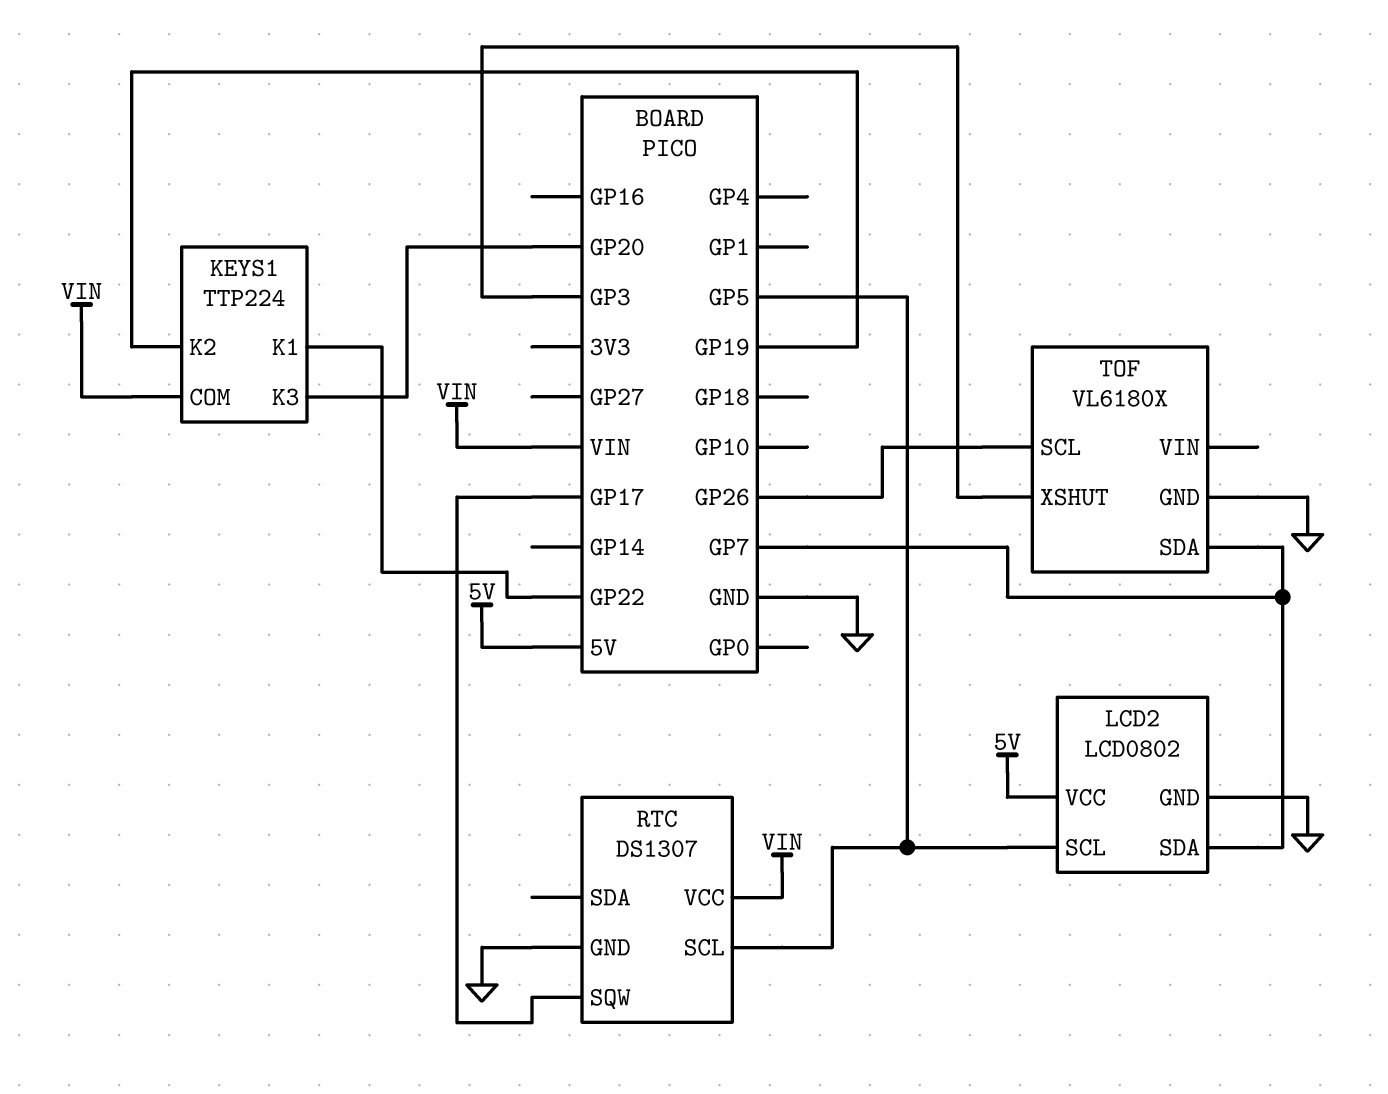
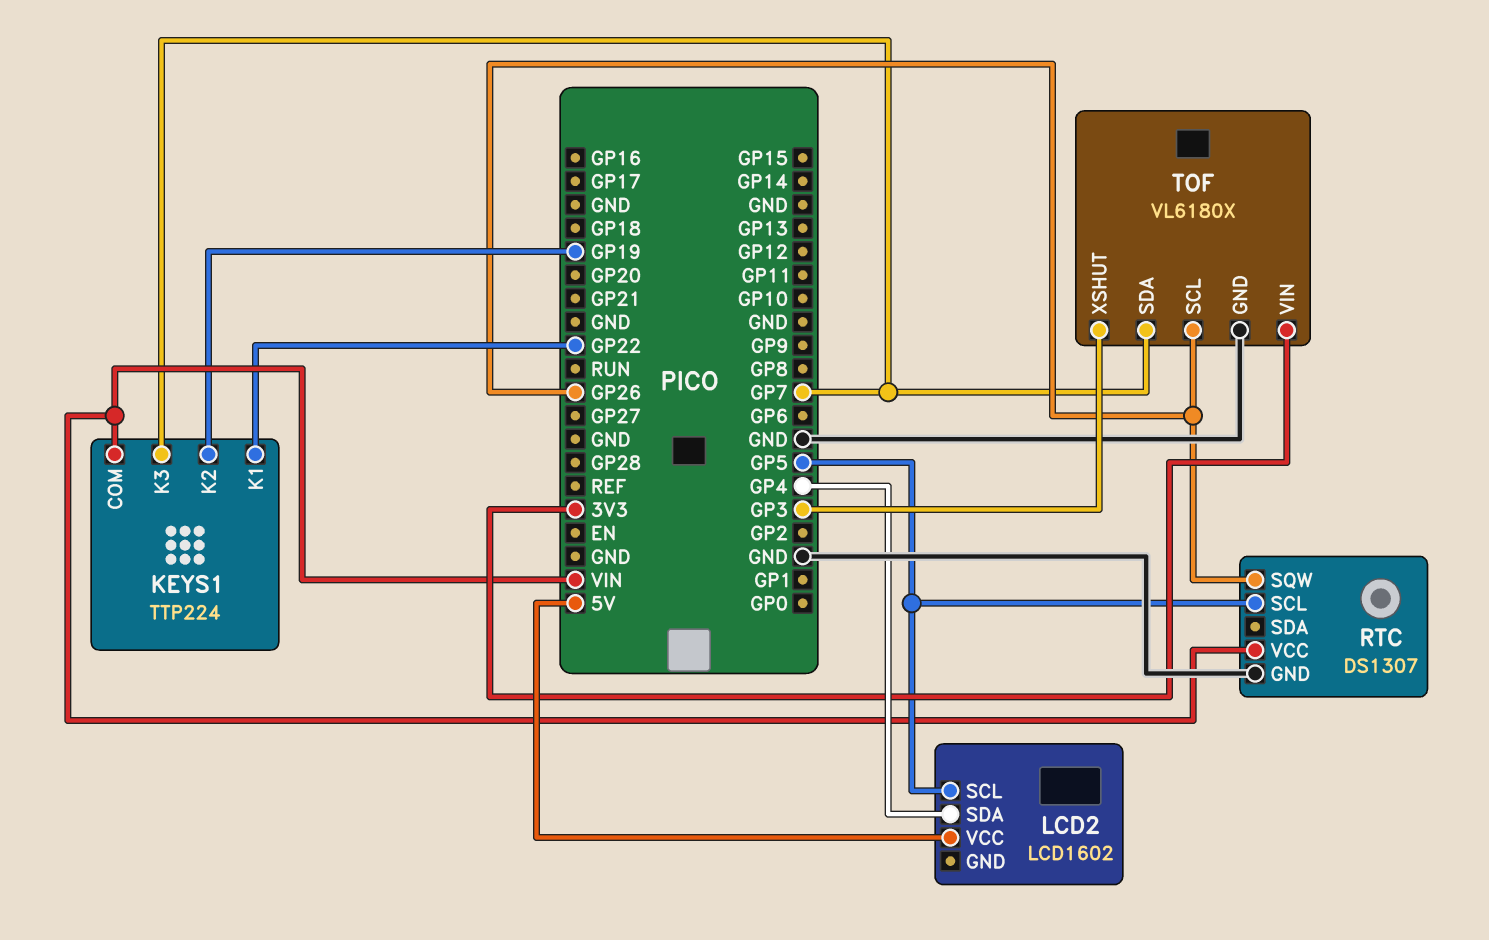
KEYS1 pin K3: GP20 -> GP7
LCD2: LCD0802 -> LCD1602
LCD2 pin GND: GND -> none
LCD2 pin SDA: GP7 -> GP4
RTC pin SQW: GP17 -> GP26
TOF pin VIN: none -> 3V3

